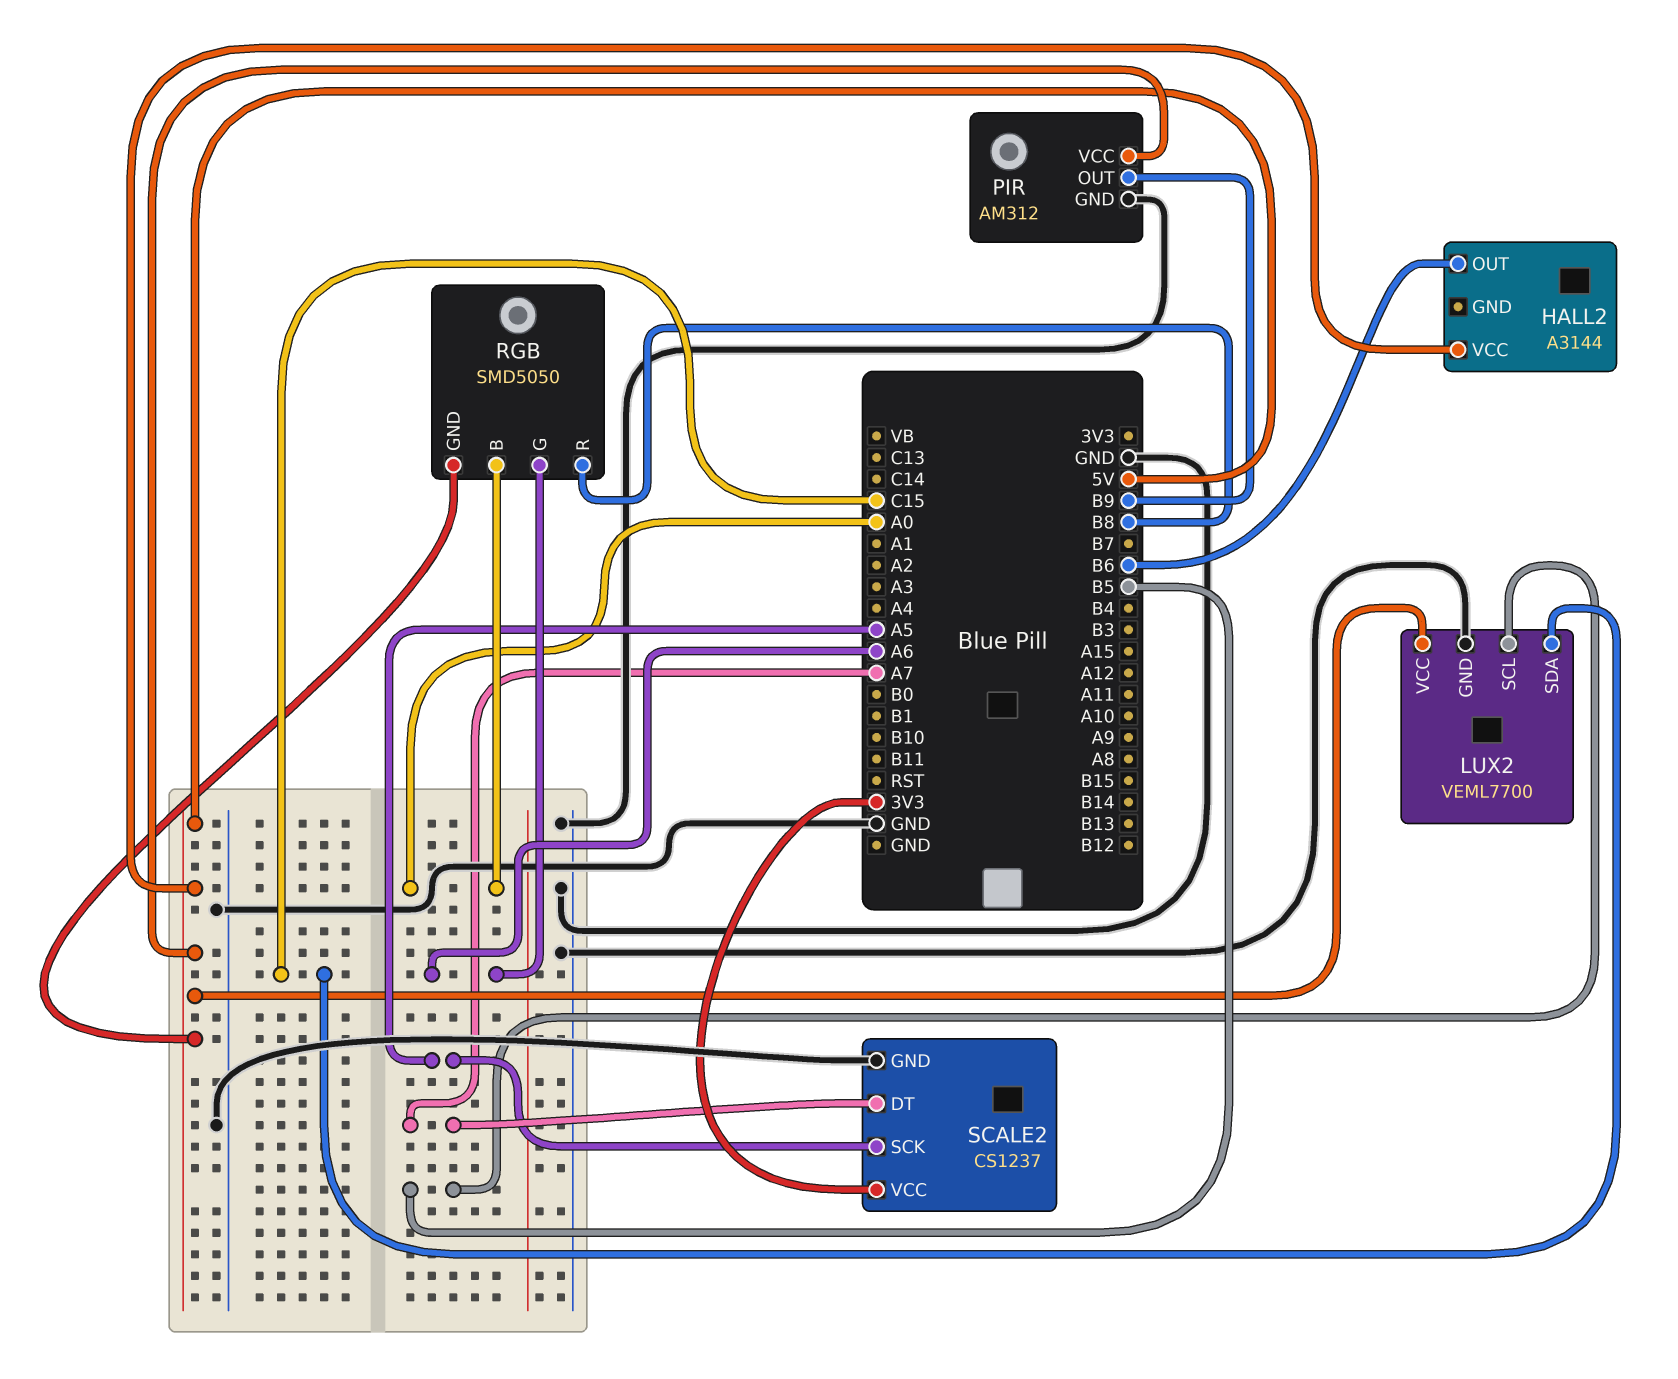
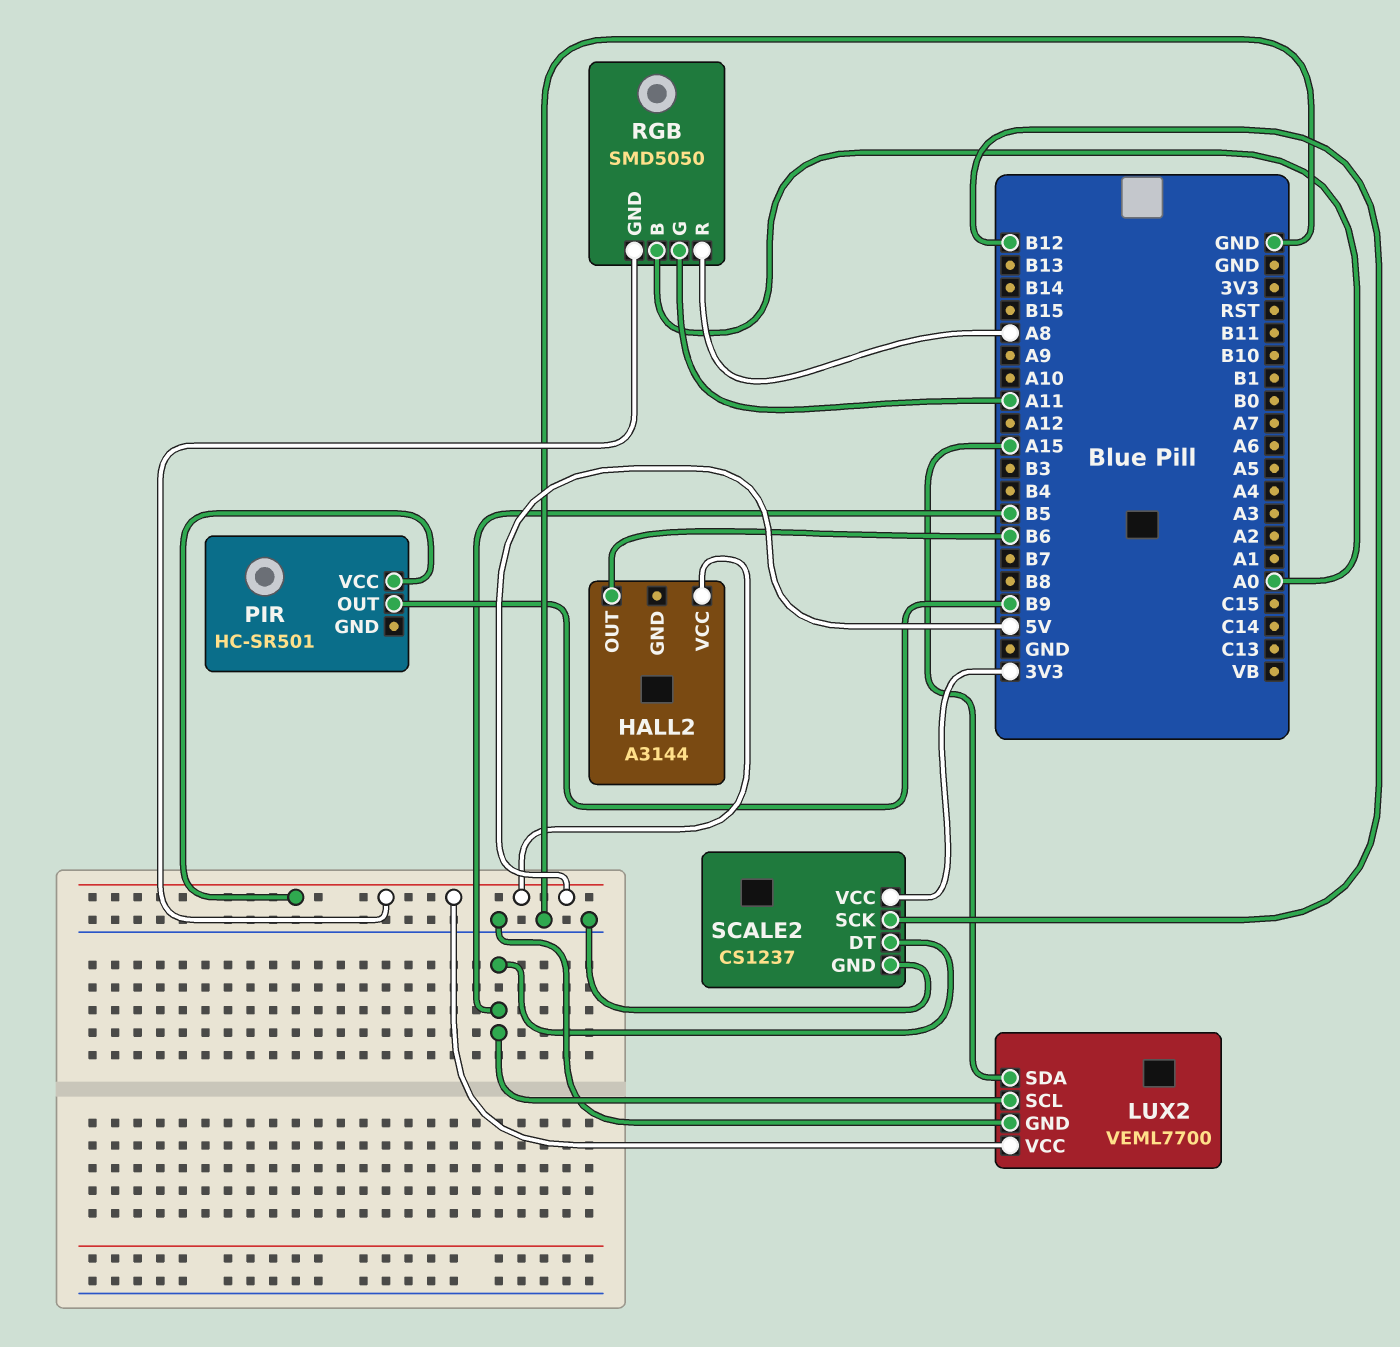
LUX2 pin SDA: C15 -> A15
PIR: AM312 -> HC-SR501
PIR pin GND: GND -> none
RGB pin G: A6 -> A11
RGB pin R: B8 -> A8
SCALE2 pin DT: A7 -> B5
SCALE2 pin SCK: A5 -> B12

